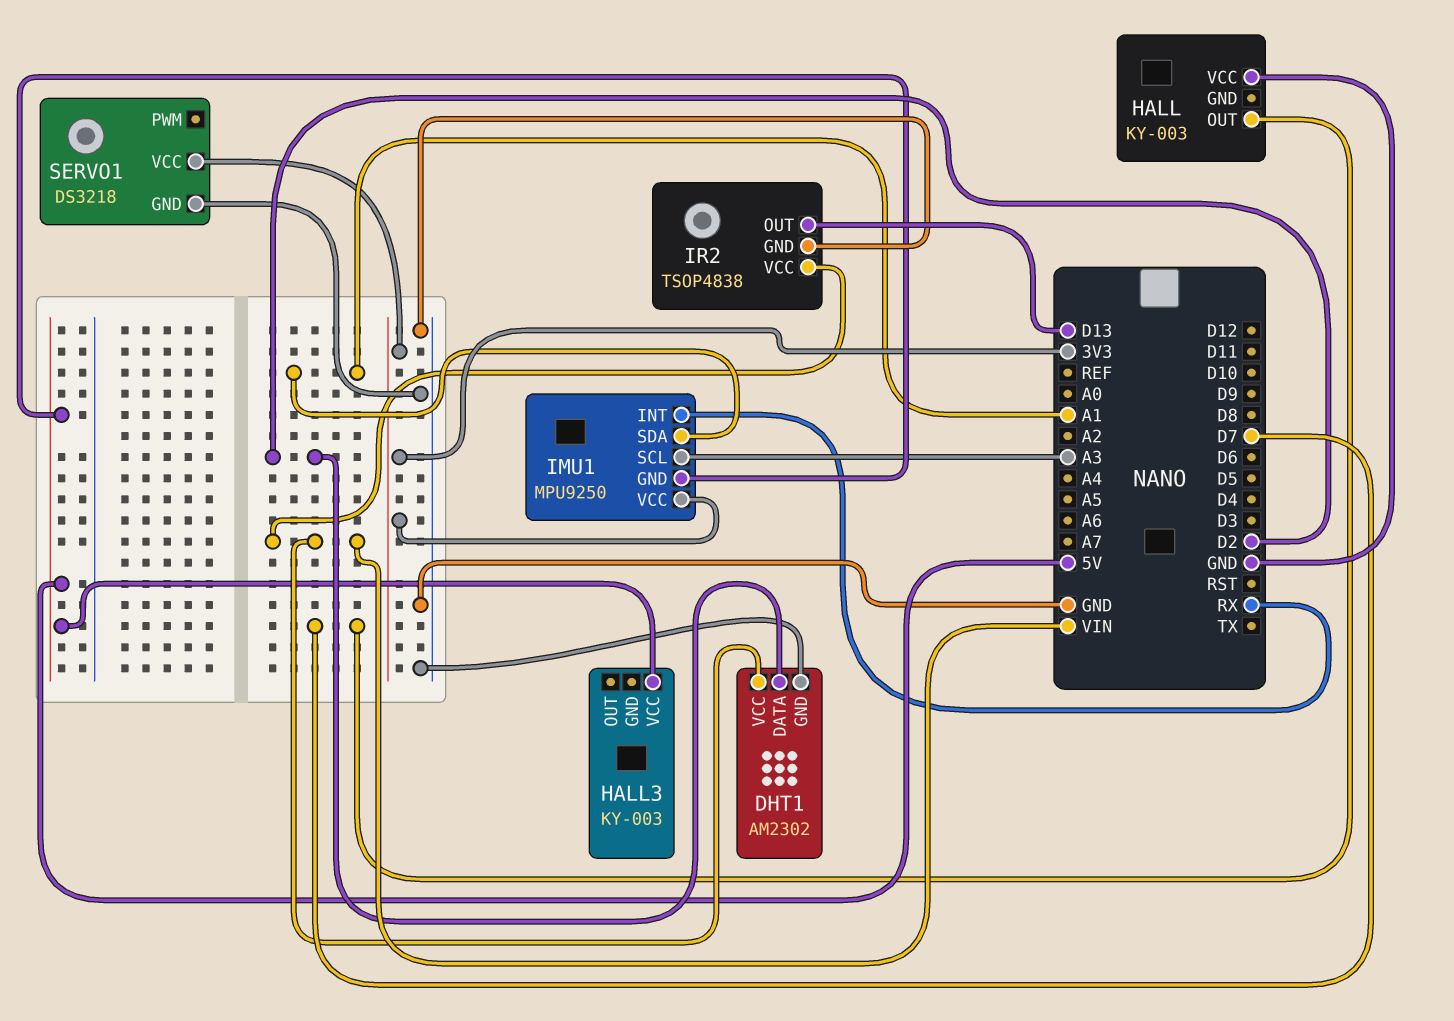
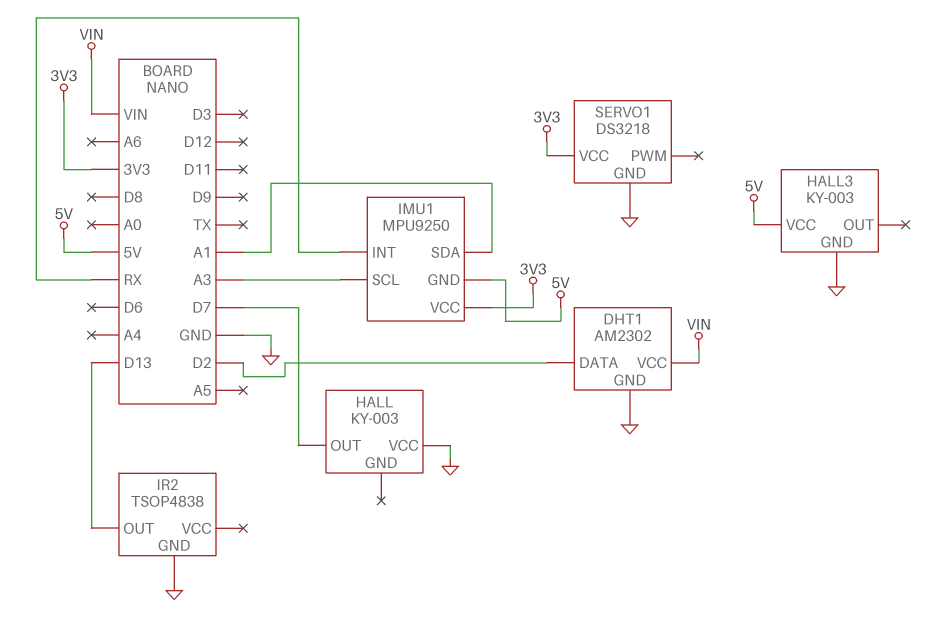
HALL3 pin GND: none -> GND
IR2 pin VCC: VIN -> none

